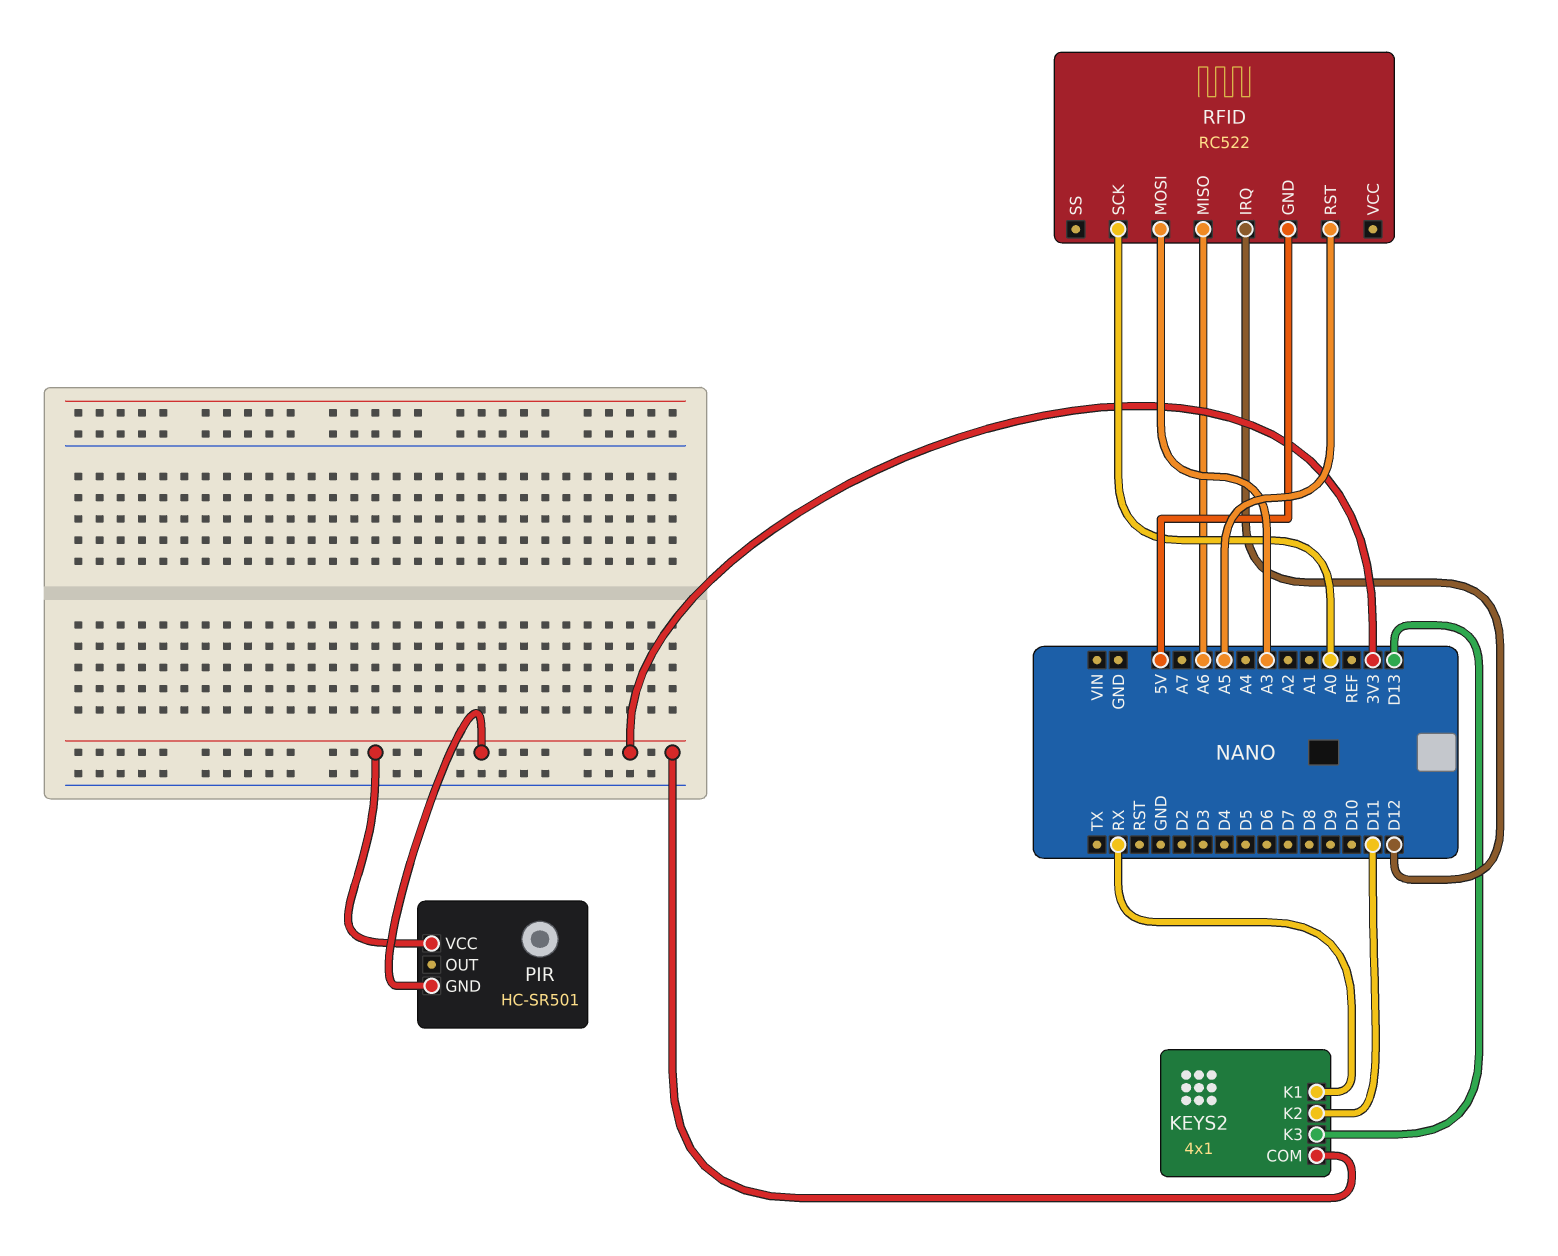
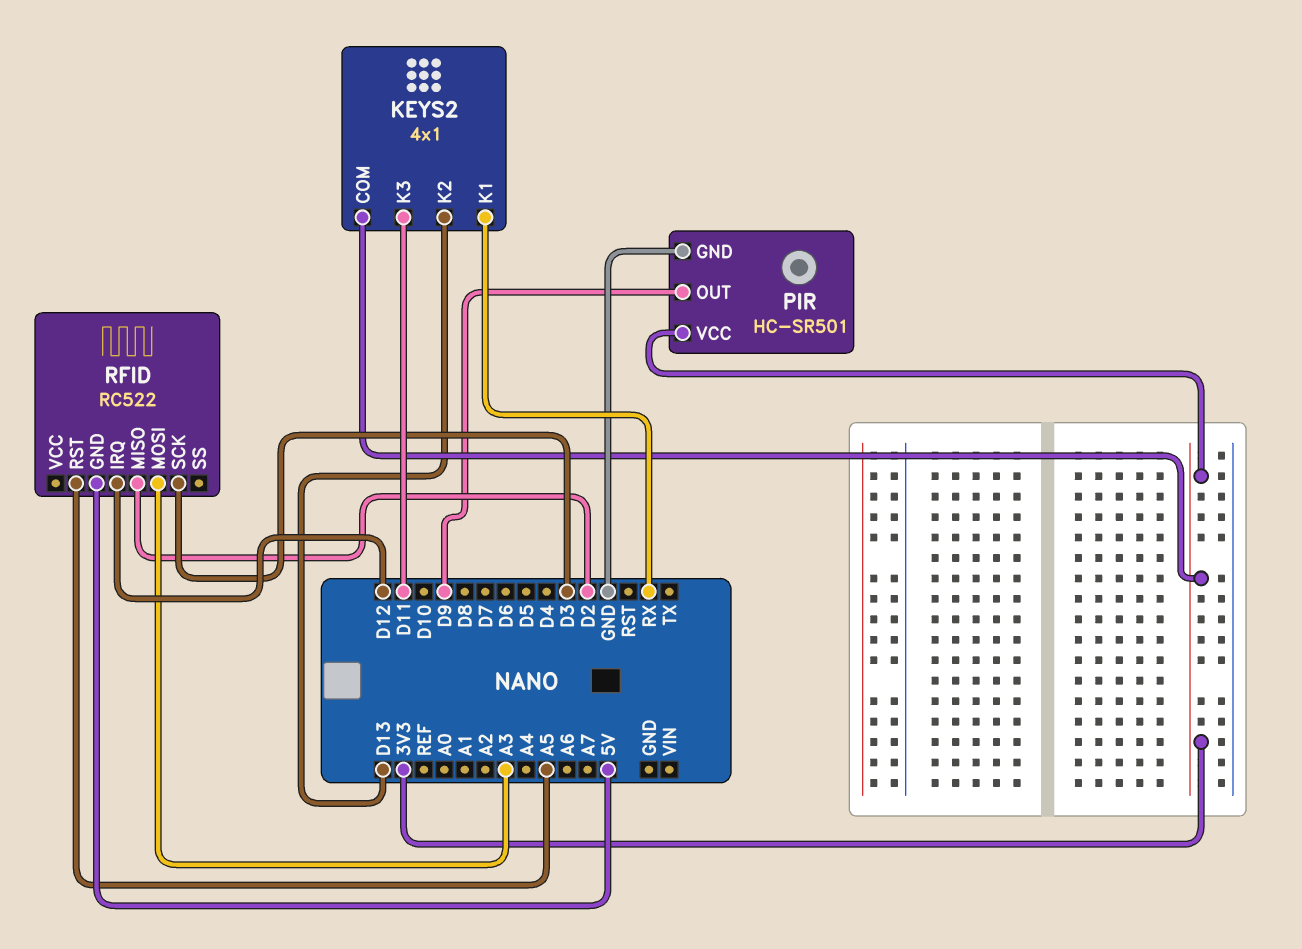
KEYS2 pin K2: D11 -> D13
KEYS2 pin K3: D13 -> D11
PIR pin GND: 3V3 -> GND
PIR pin OUT: none -> D9
RFID pin MISO: A6 -> D2
RFID pin SCK: A0 -> D3

